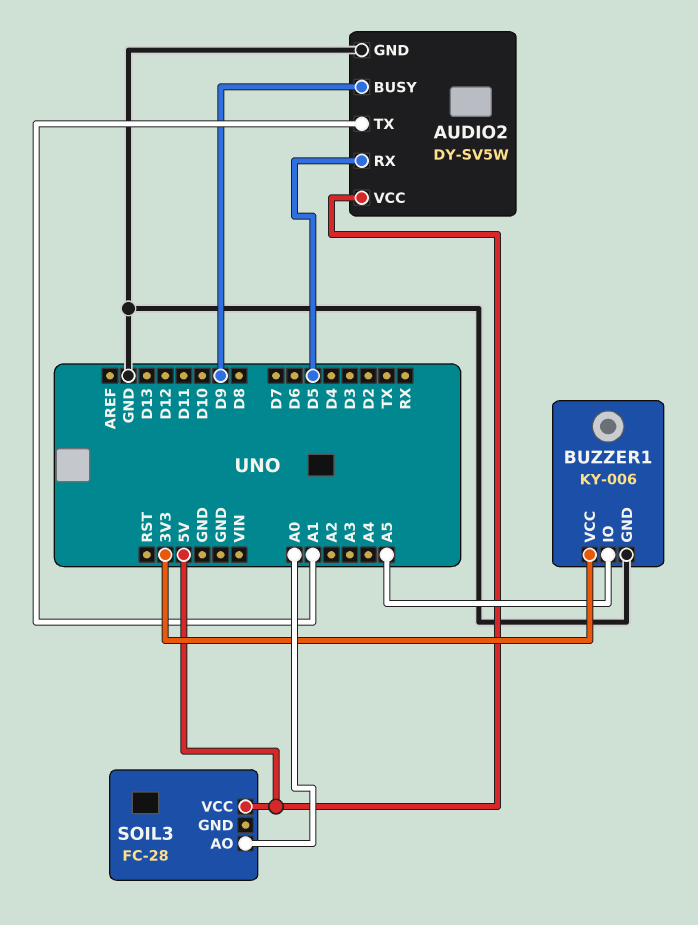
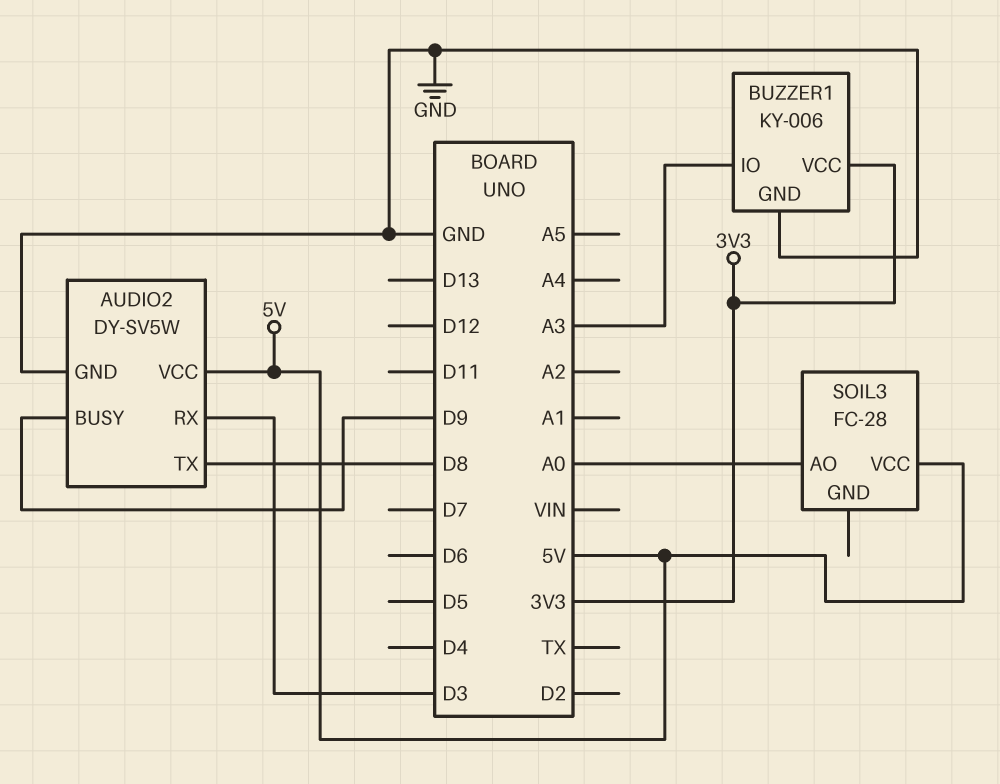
AUDIO2 pin RX: D5 -> D3
AUDIO2 pin TX: A1 -> D8
BUZZER1 pin IO: A5 -> A3

